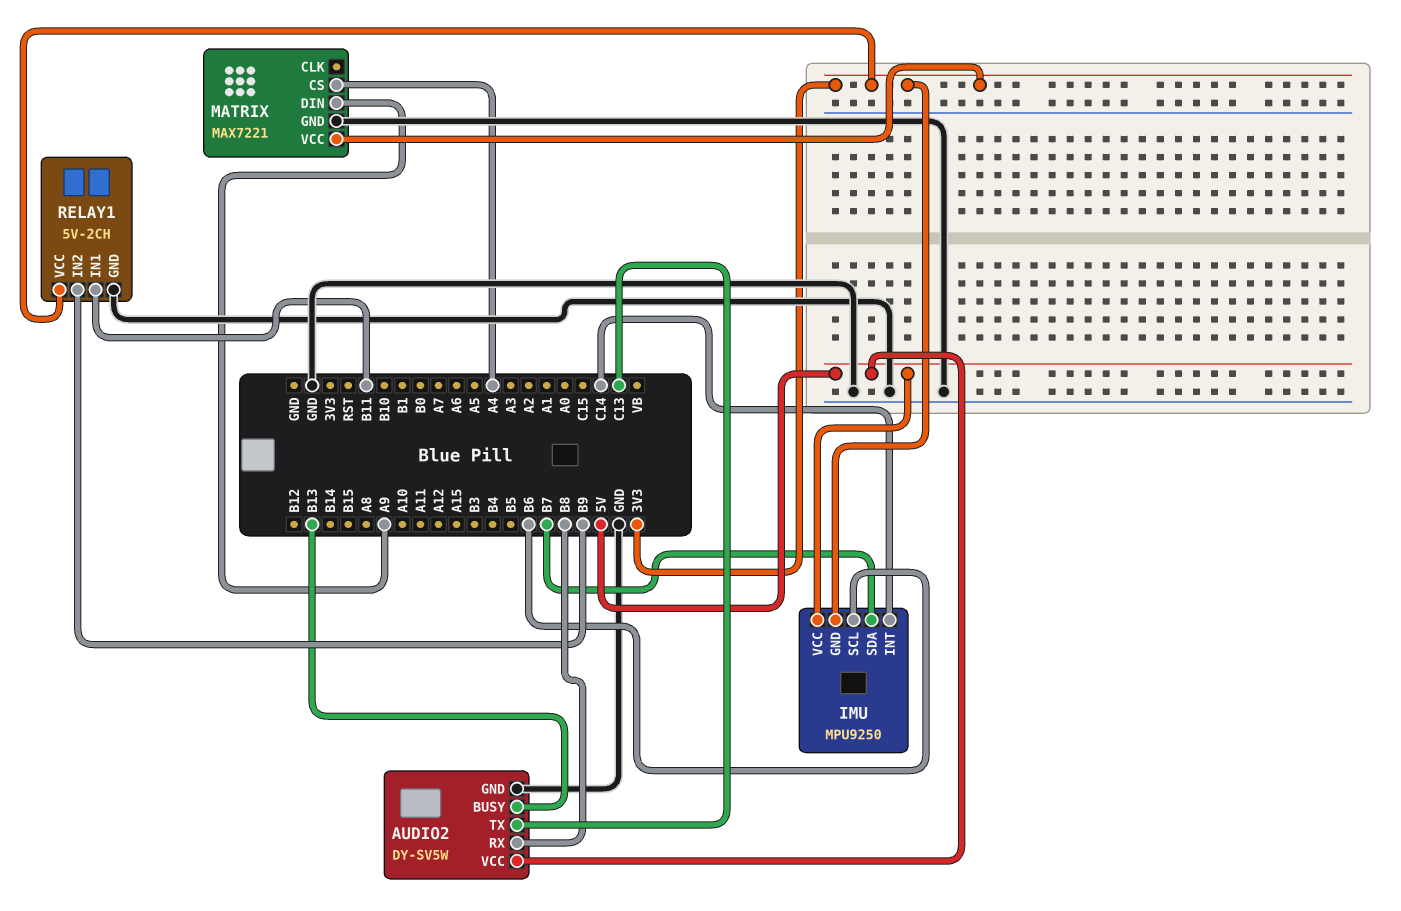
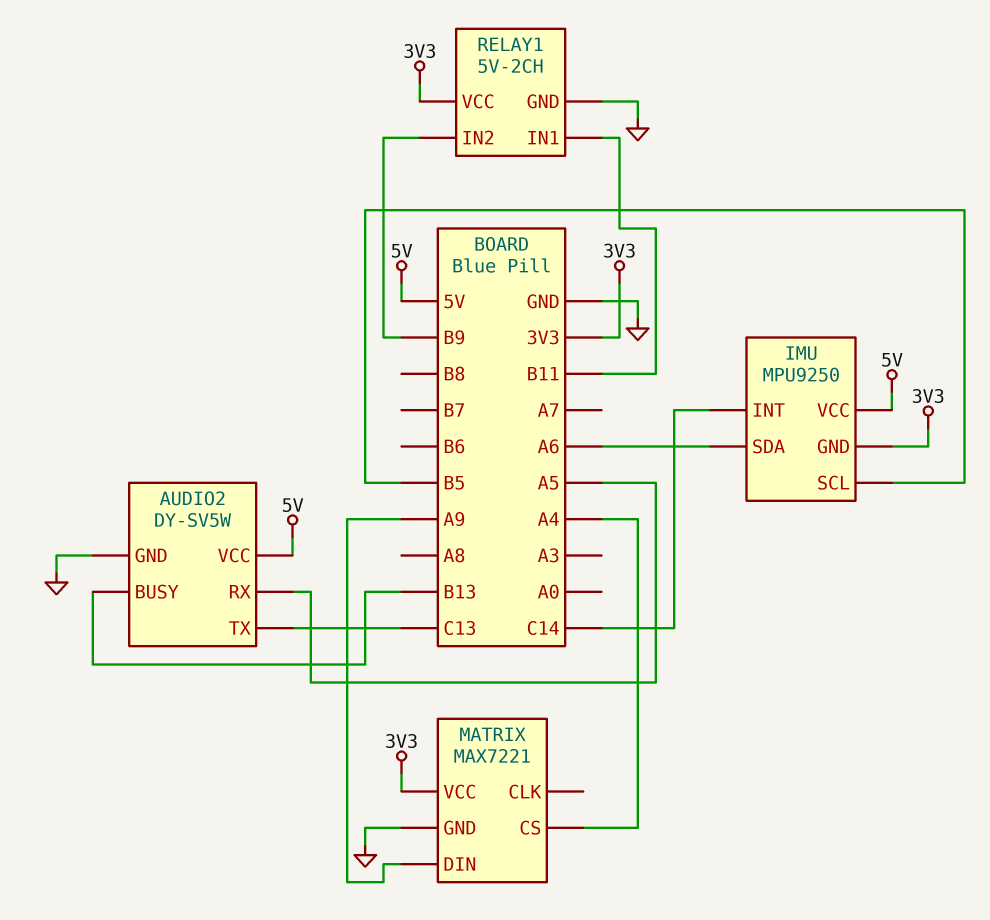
AUDIO2 pin RX: B8 -> A5
IMU pin SCL: B6 -> B5
IMU pin SDA: B7 -> A6

